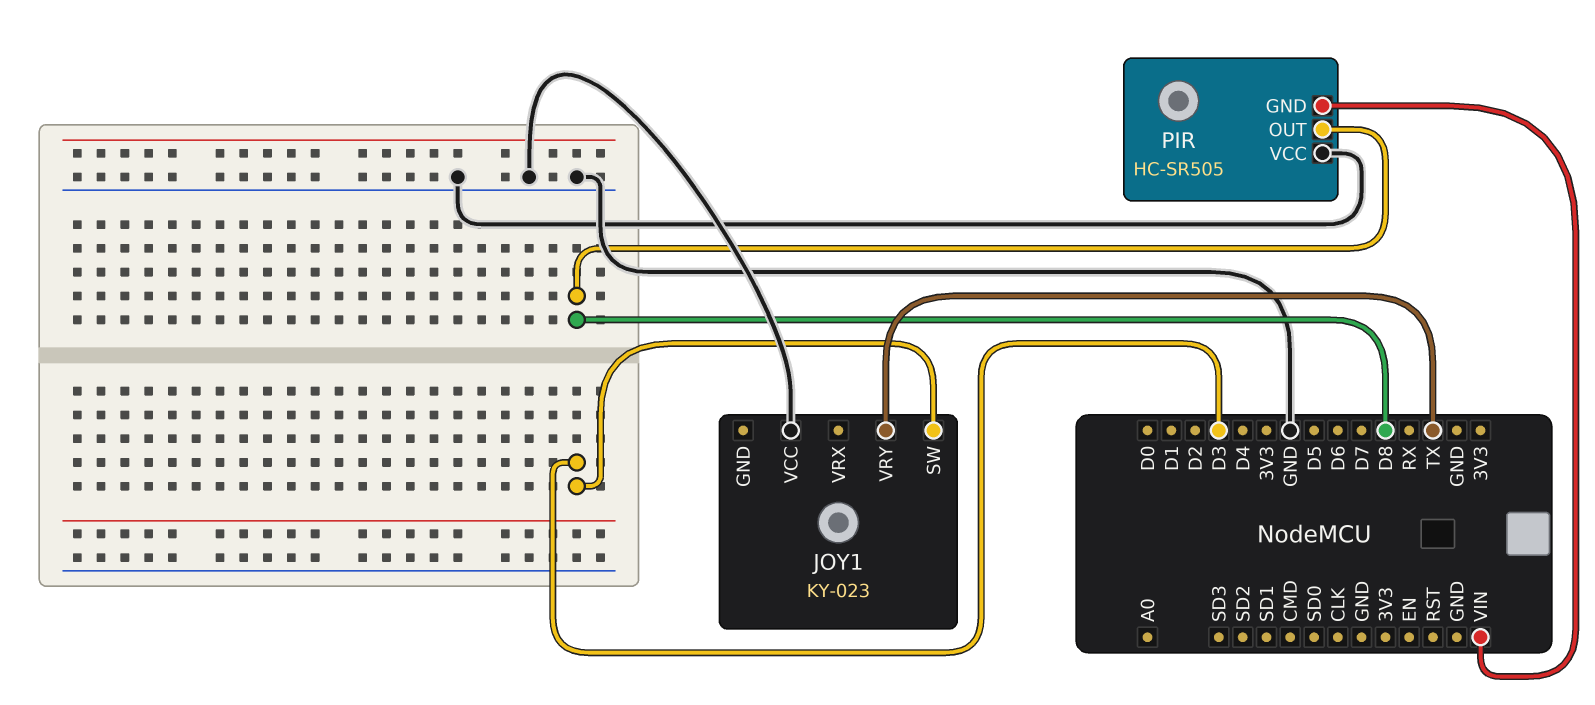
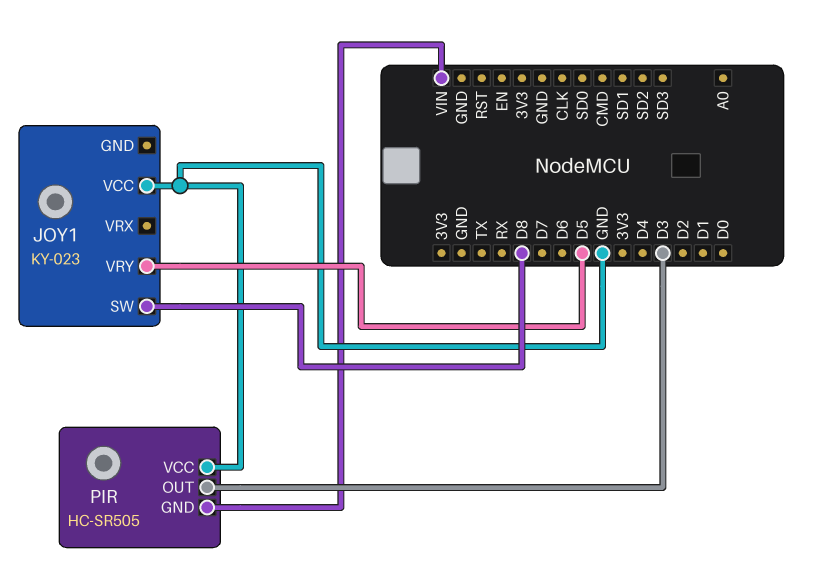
JOY1 pin SW: D3 -> D8
JOY1 pin VRY: TX -> D5
PIR pin OUT: D8 -> D3

